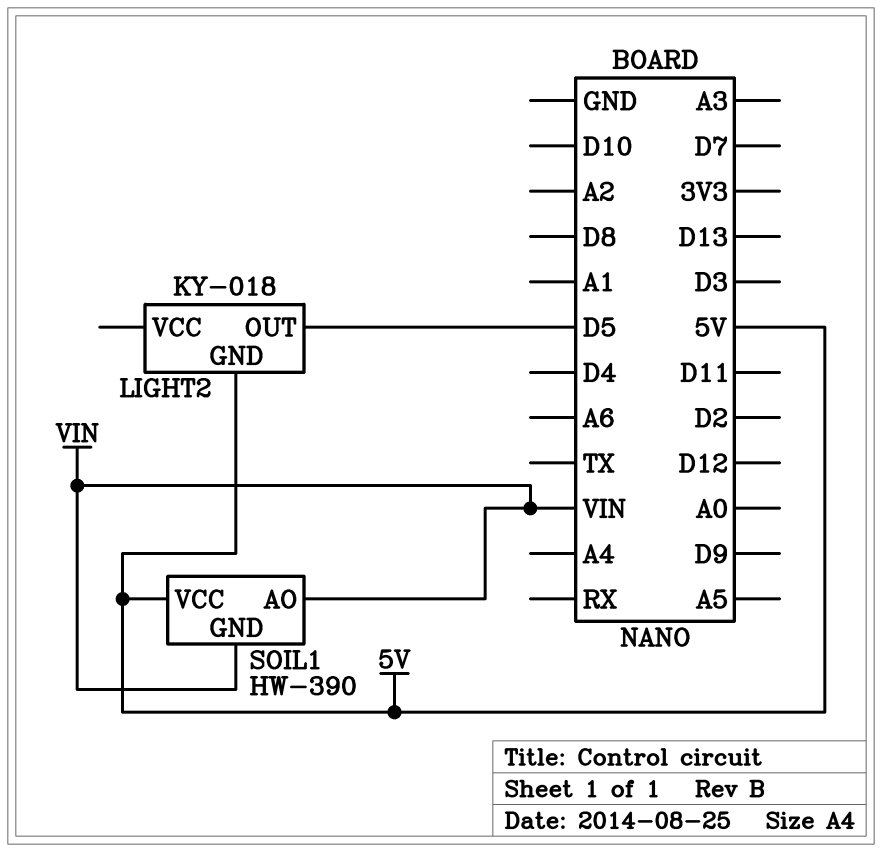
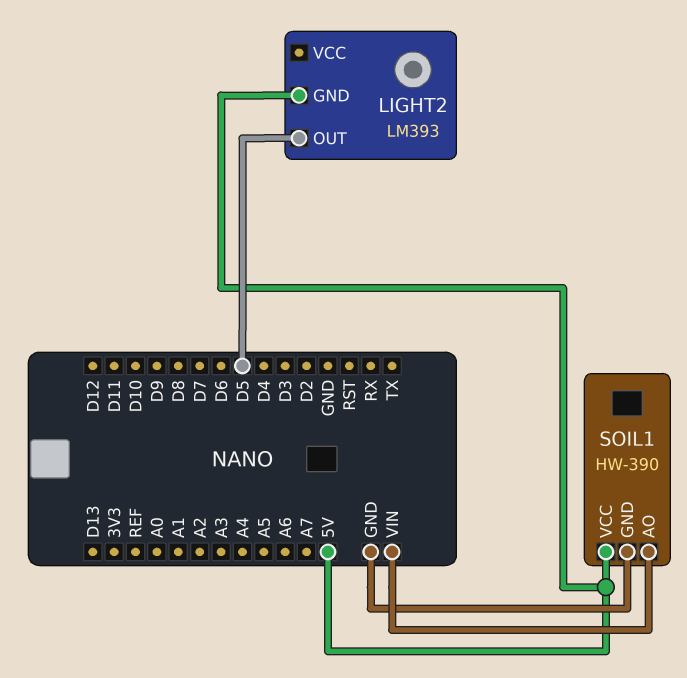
LIGHT2: KY-018 -> LM393
SOIL1 pin GND: VIN -> GND

